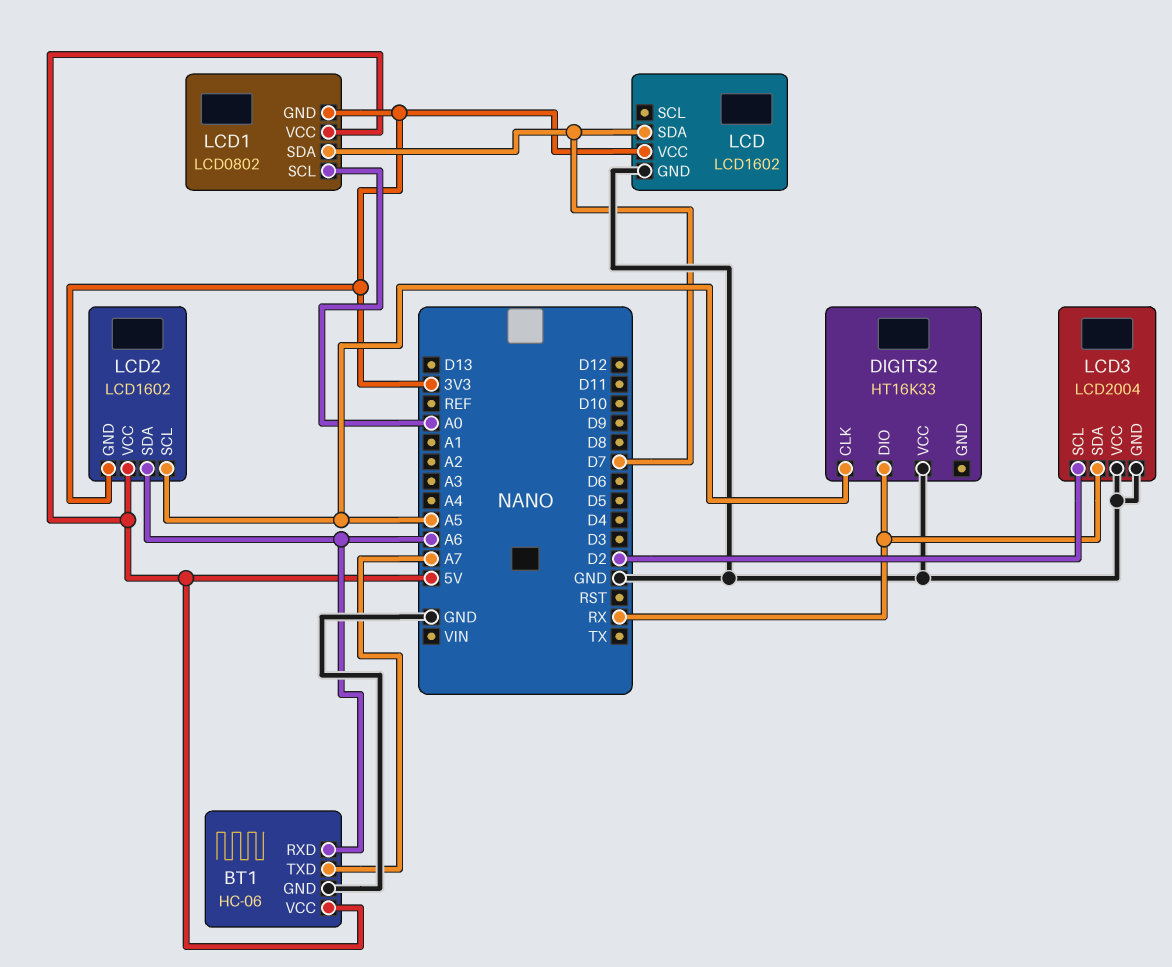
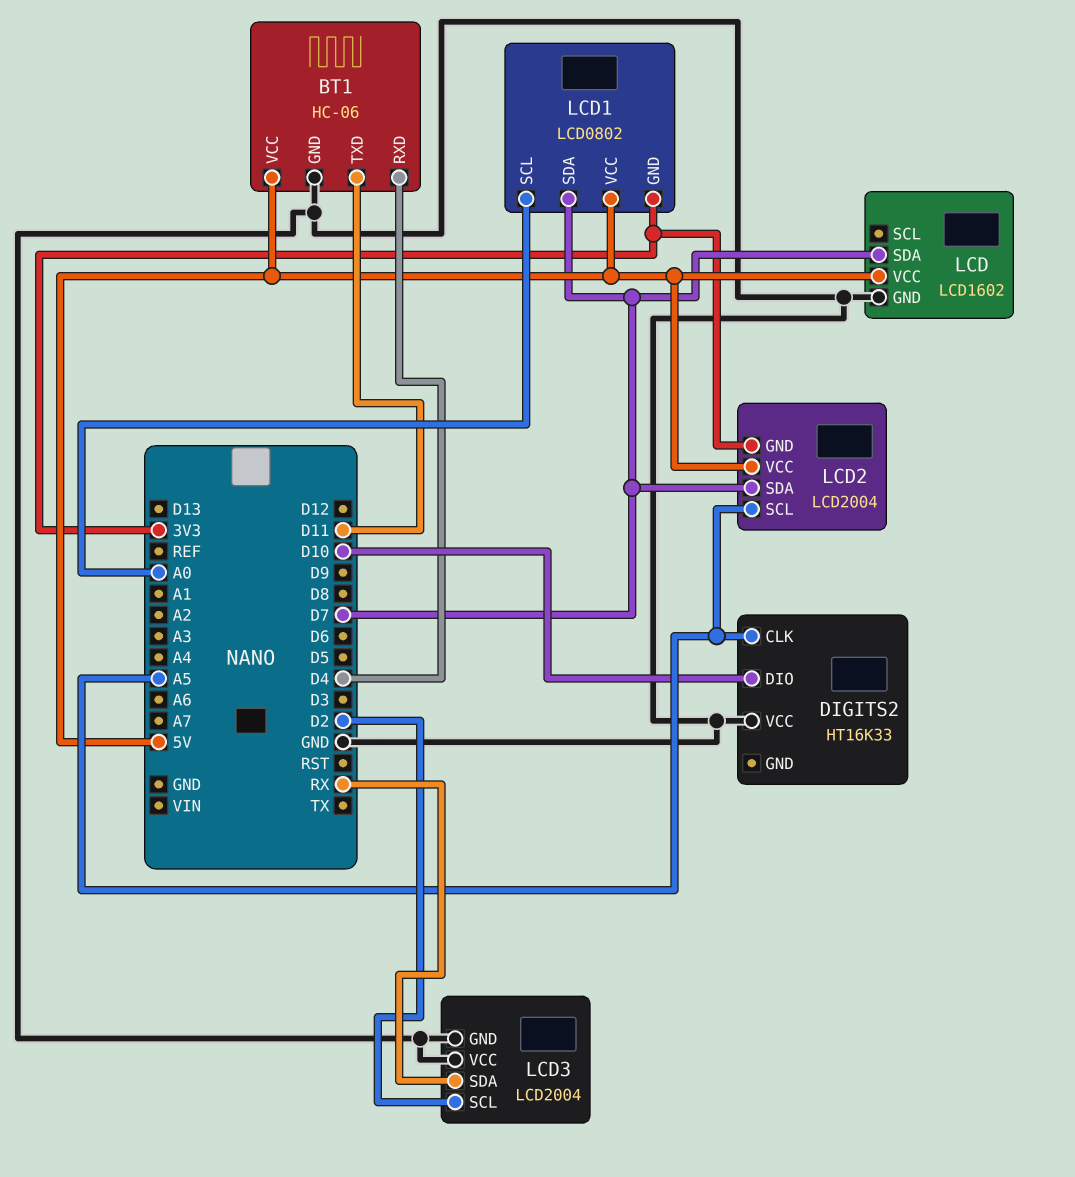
BT1 pin RXD: A6 -> D4
BT1 pin TXD: A7 -> D11
DIGITS2 pin DIO: RX -> D10
LCD pin VCC: 3V3 -> 5V
LCD2: LCD1602 -> LCD2004
LCD2 pin SDA: A6 -> D7

